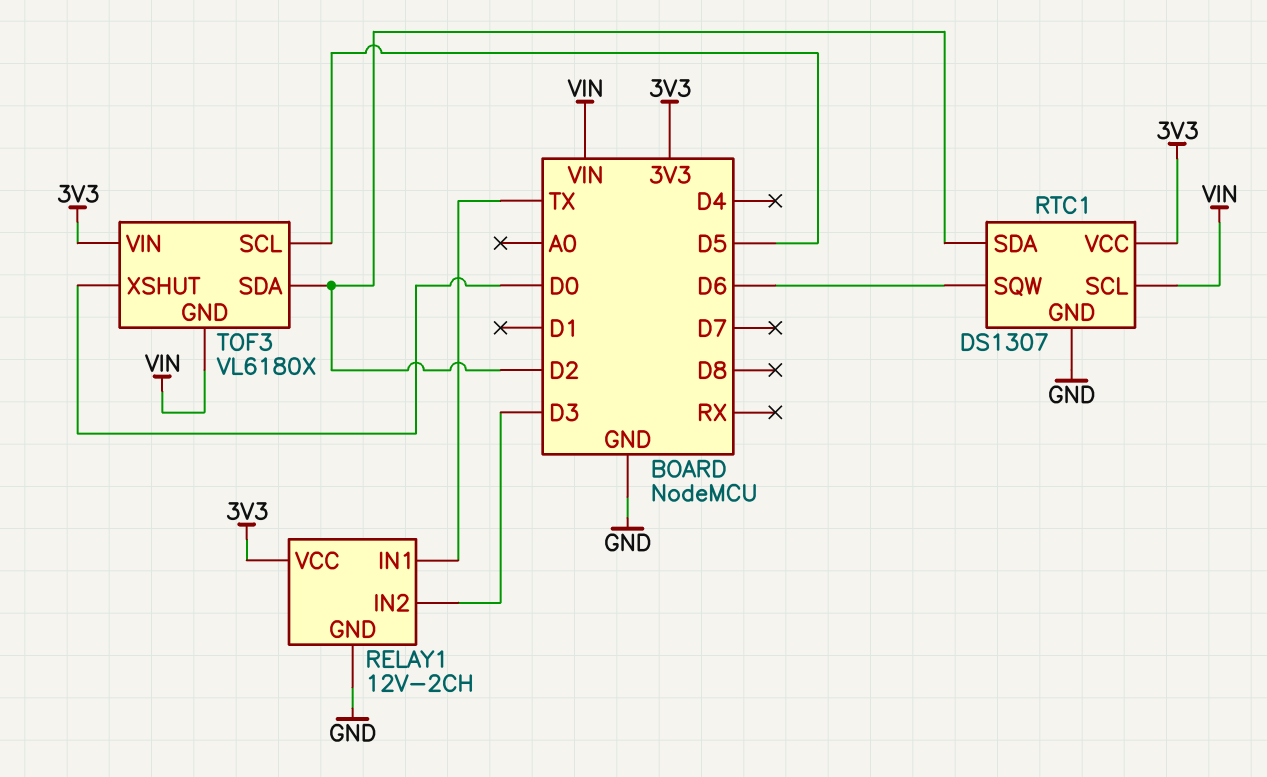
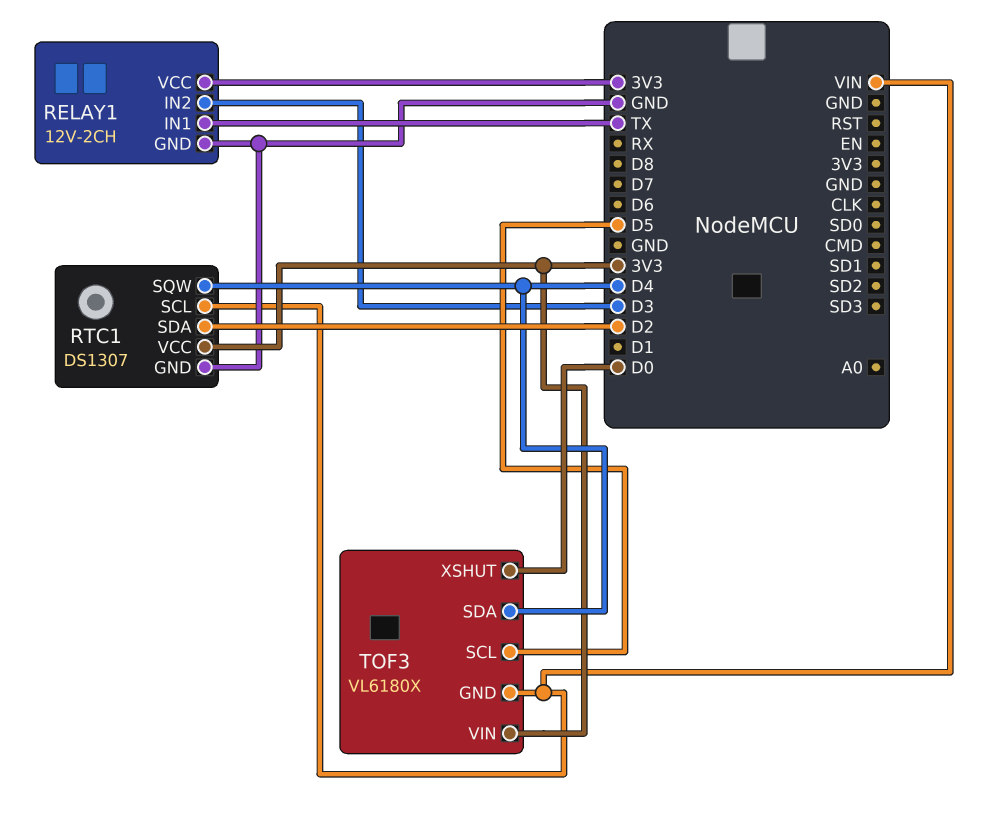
RTC1 pin SQW: D6 -> D4
TOF3 pin SDA: D2 -> D4

